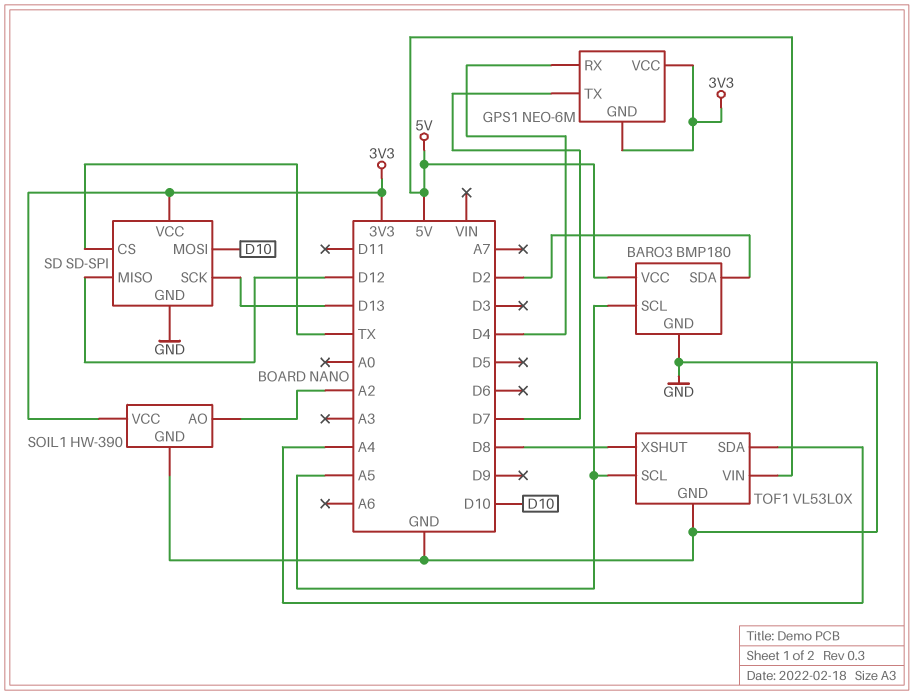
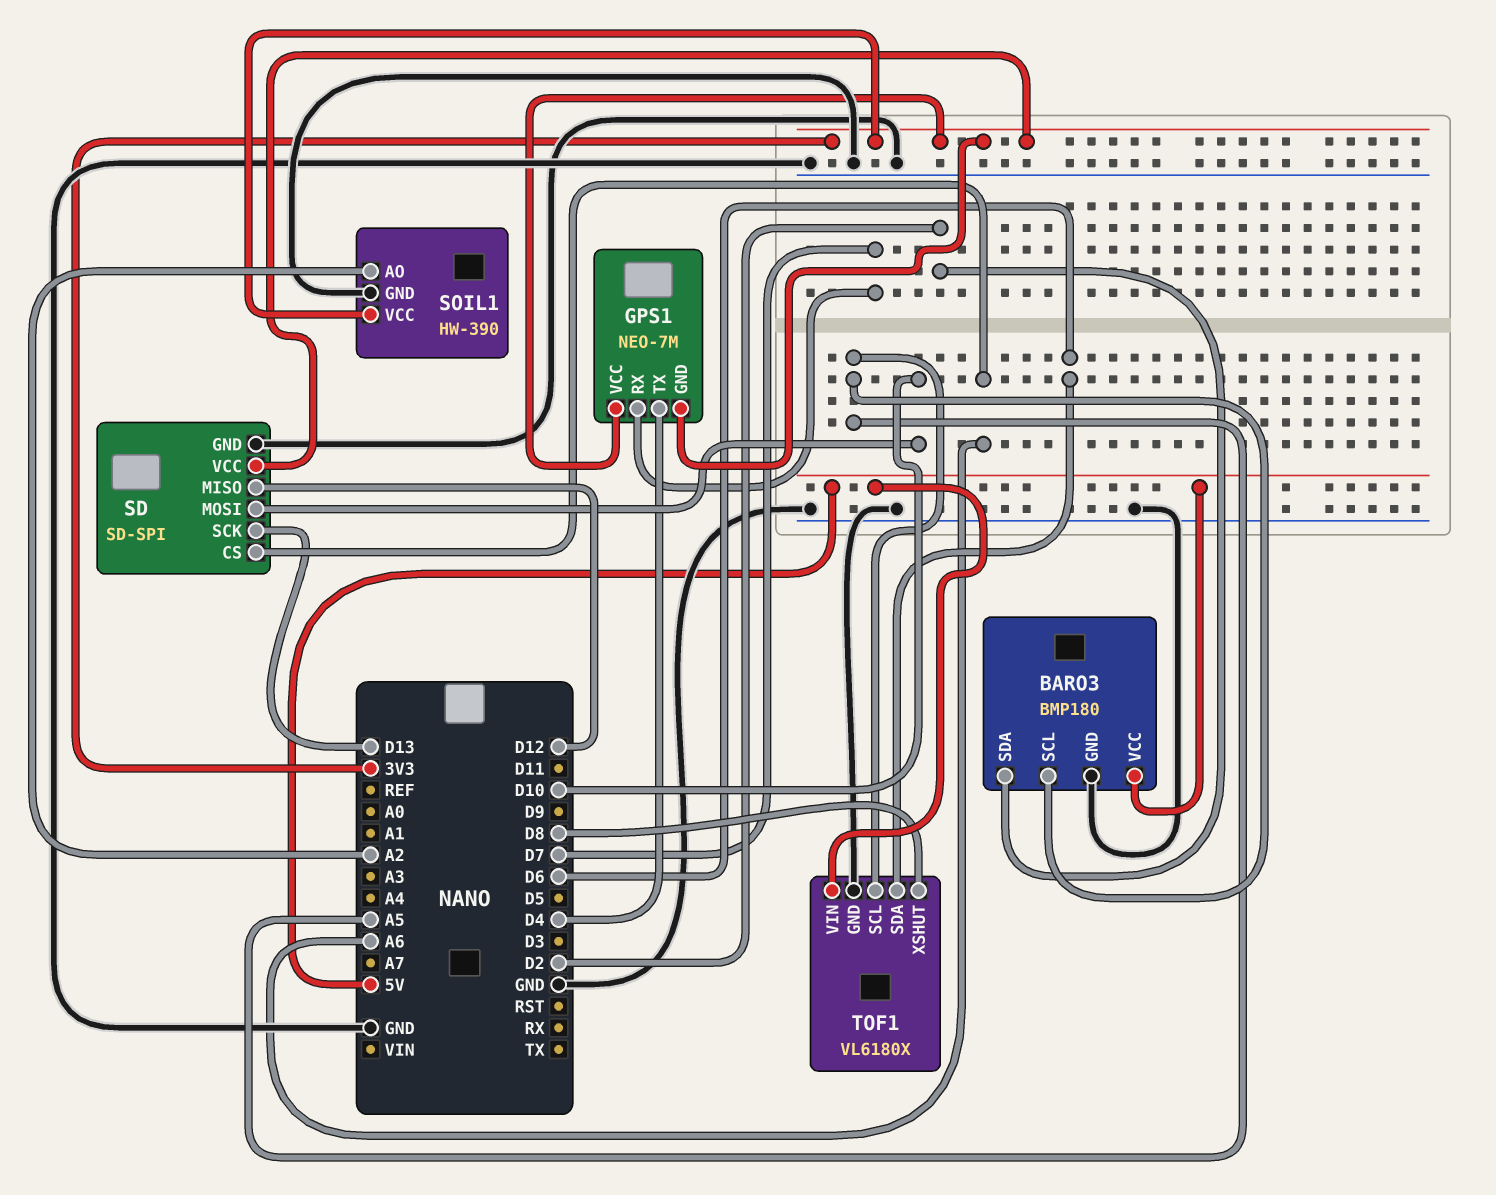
GPS1: NEO-6M -> NEO-7M
GPS1 pin RX: D4 -> D7
GPS1 pin TX: D7 -> D4
SD pin CS: TX -> A6
TOF1: VL53L0X -> VL6180X
TOF1 pin SDA: A4 -> D6

